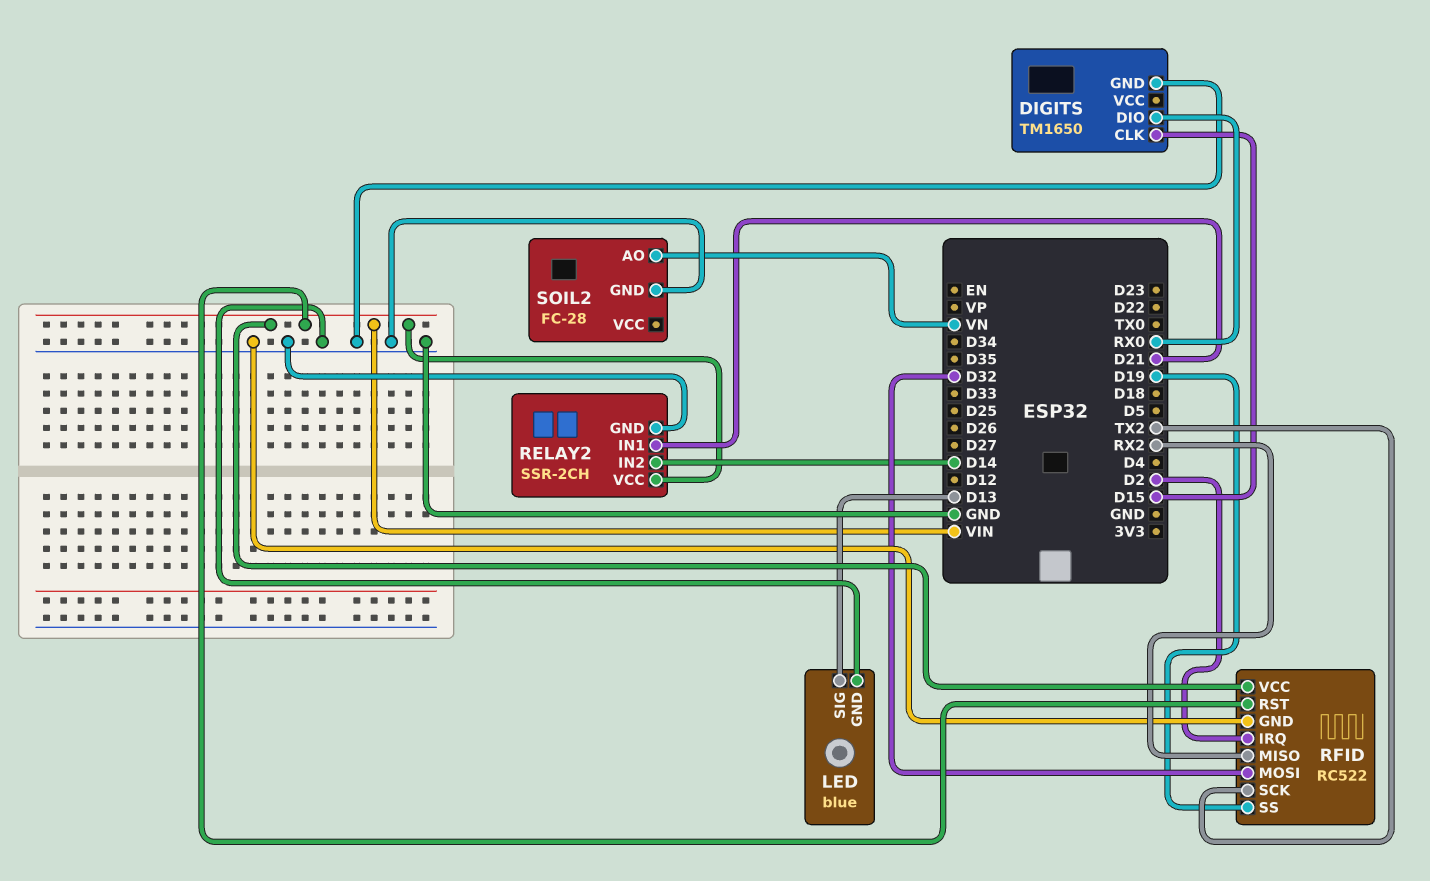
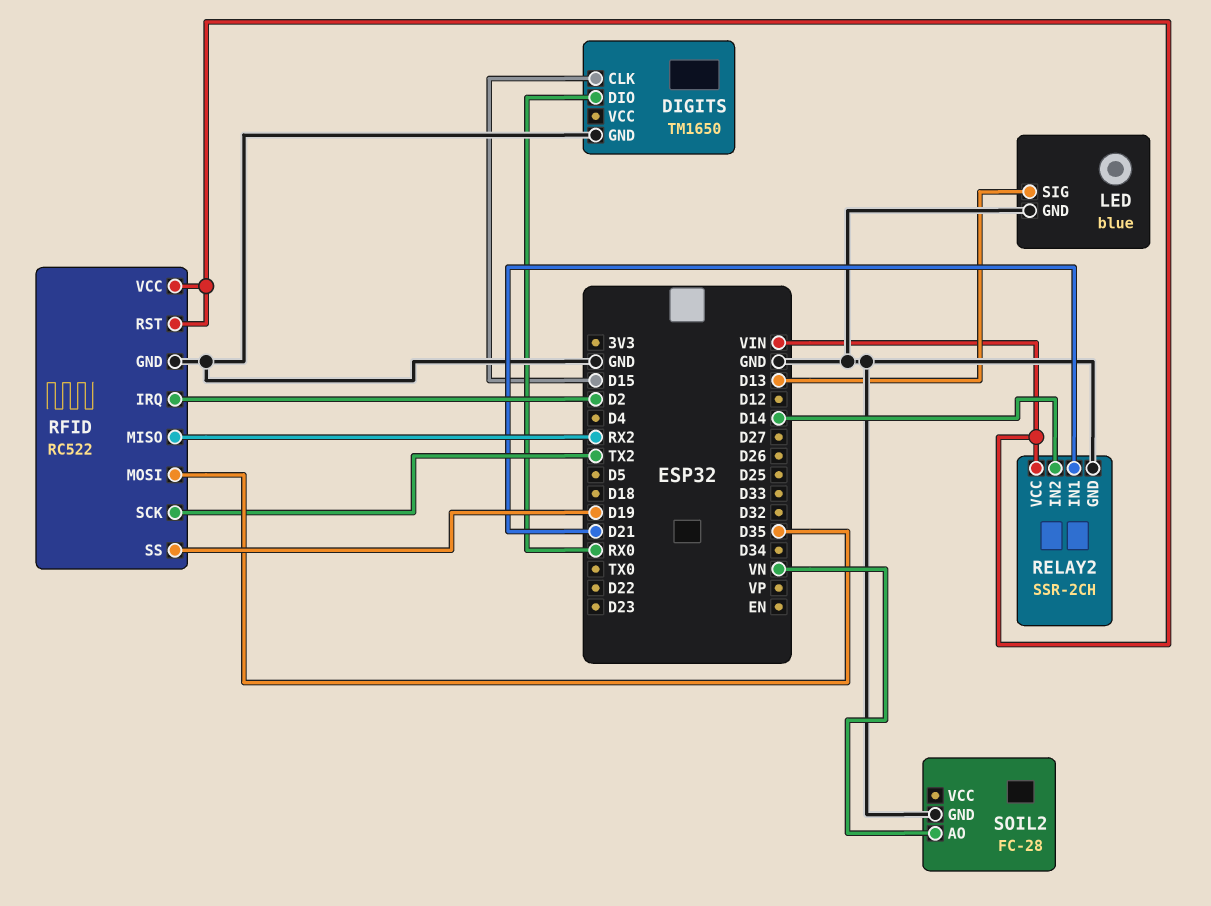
RFID pin MOSI: D32 -> D35

